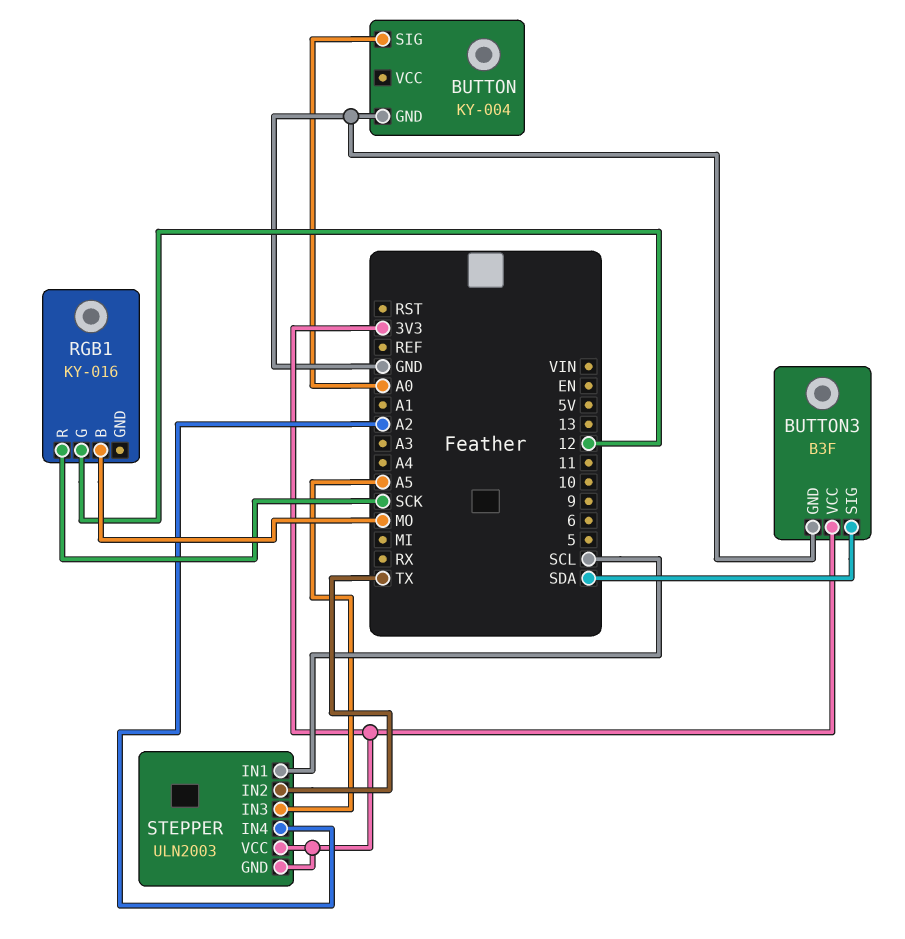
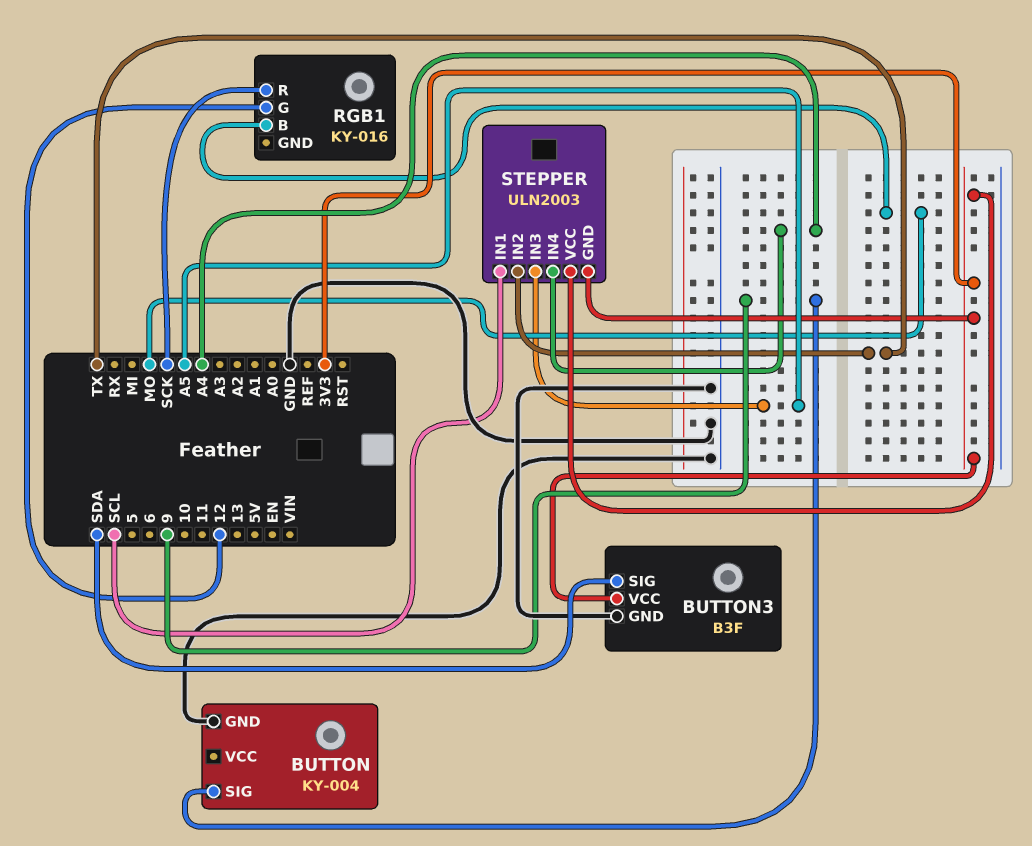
BUTTON pin SIG: A0 -> 9
STEPPER pin IN4: A2 -> A4

